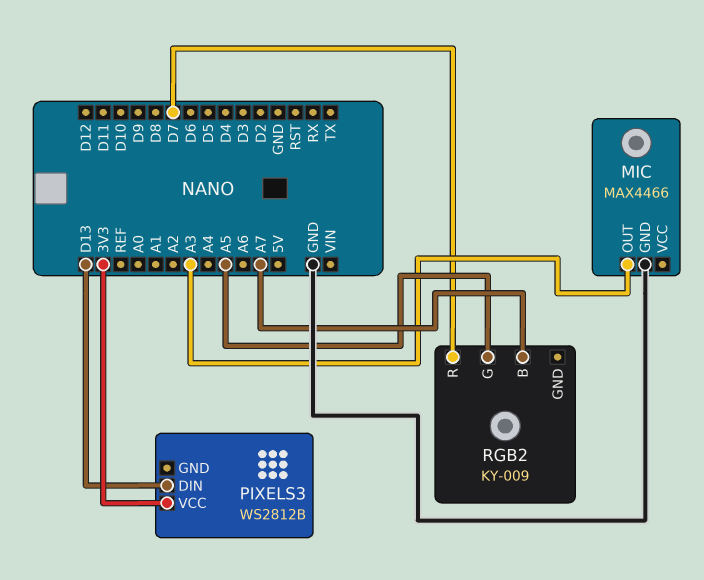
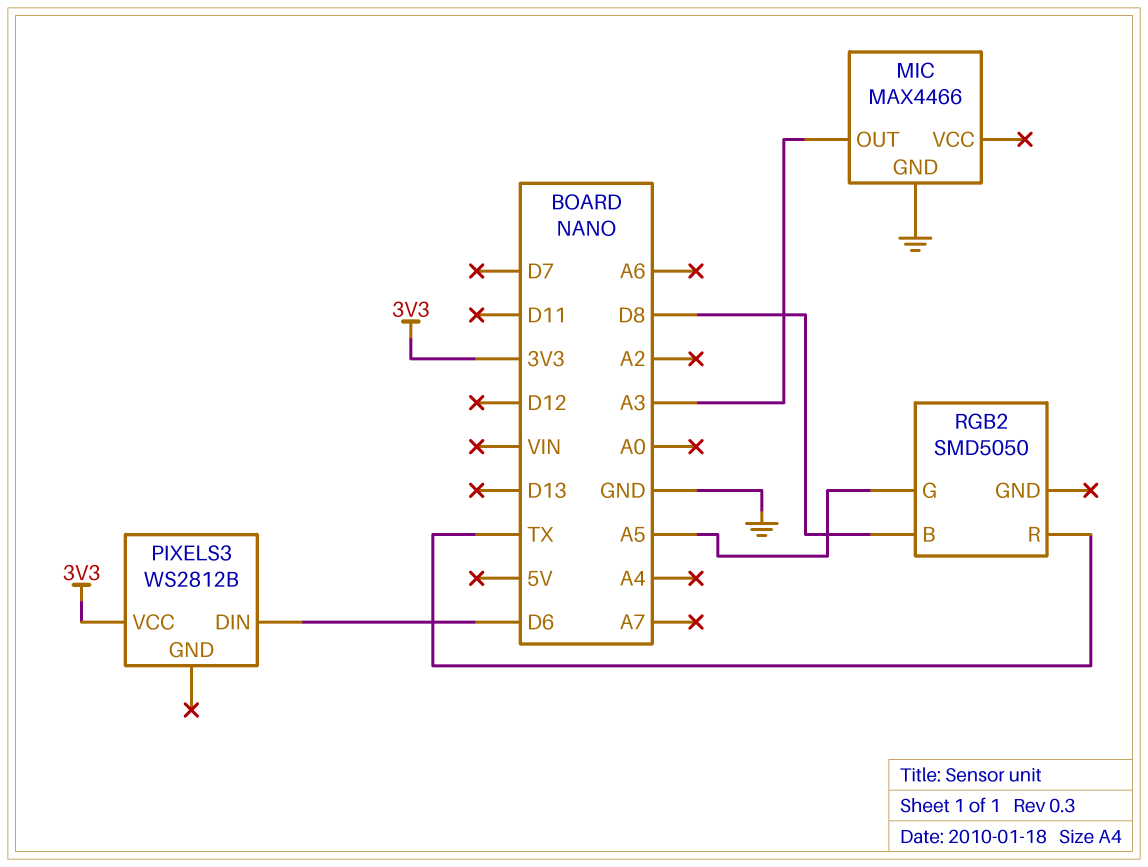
PIXELS3 pin DIN: D13 -> D6
RGB2: KY-009 -> SMD5050
RGB2 pin B: A7 -> D8
RGB2 pin R: D7 -> TX

